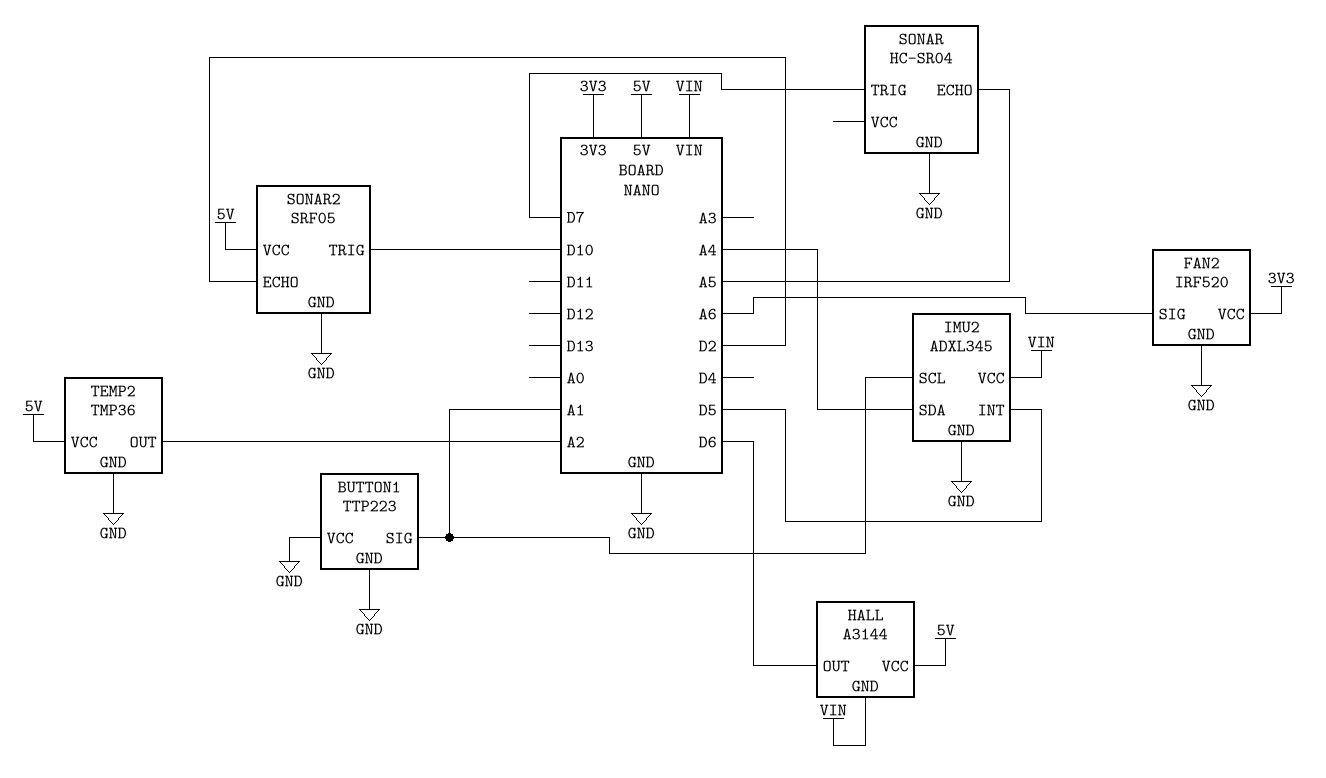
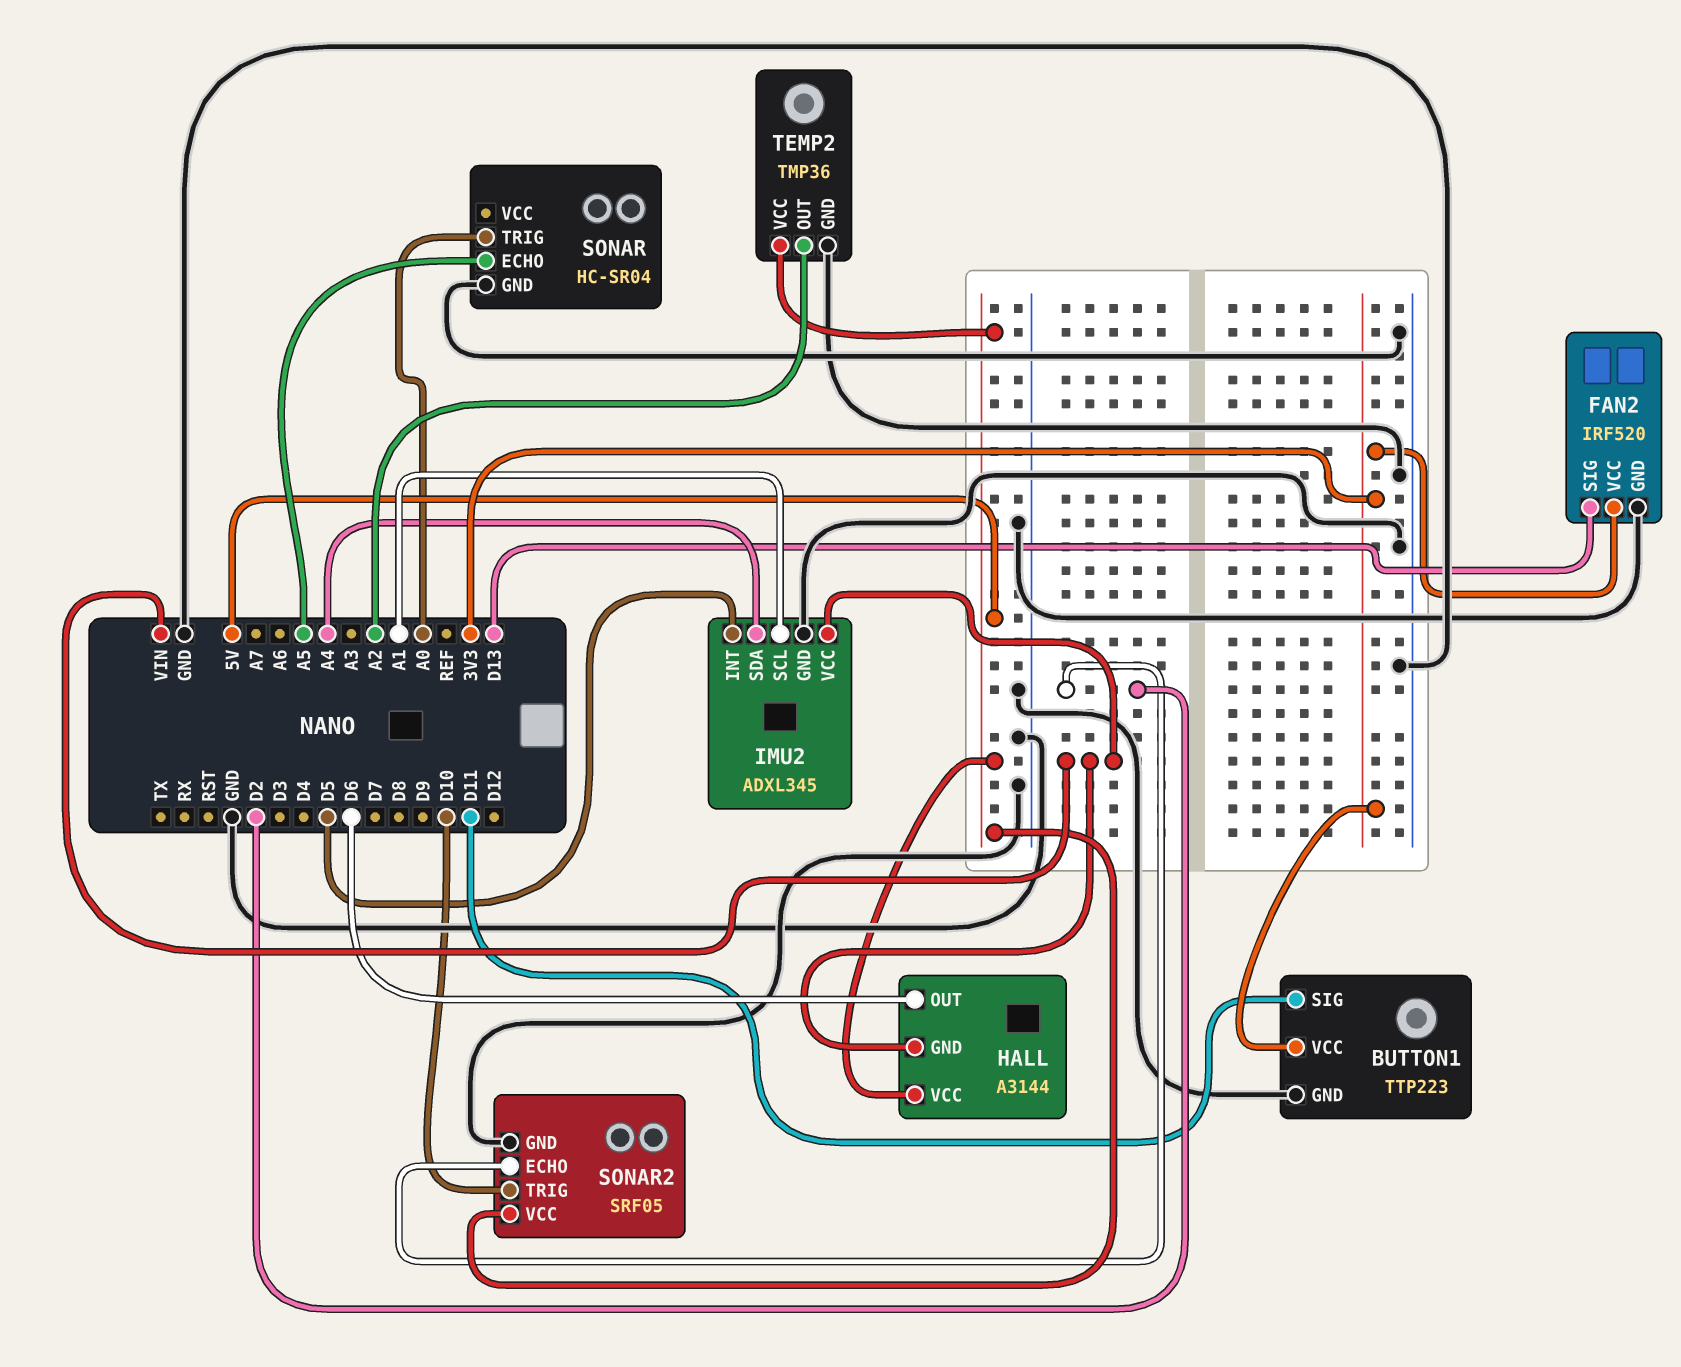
BUTTON1 pin SIG: A1 -> D11
BUTTON1 pin VCC: GND -> 3V3
FAN2 pin SIG: A6 -> D13
SONAR pin TRIG: D7 -> A0

